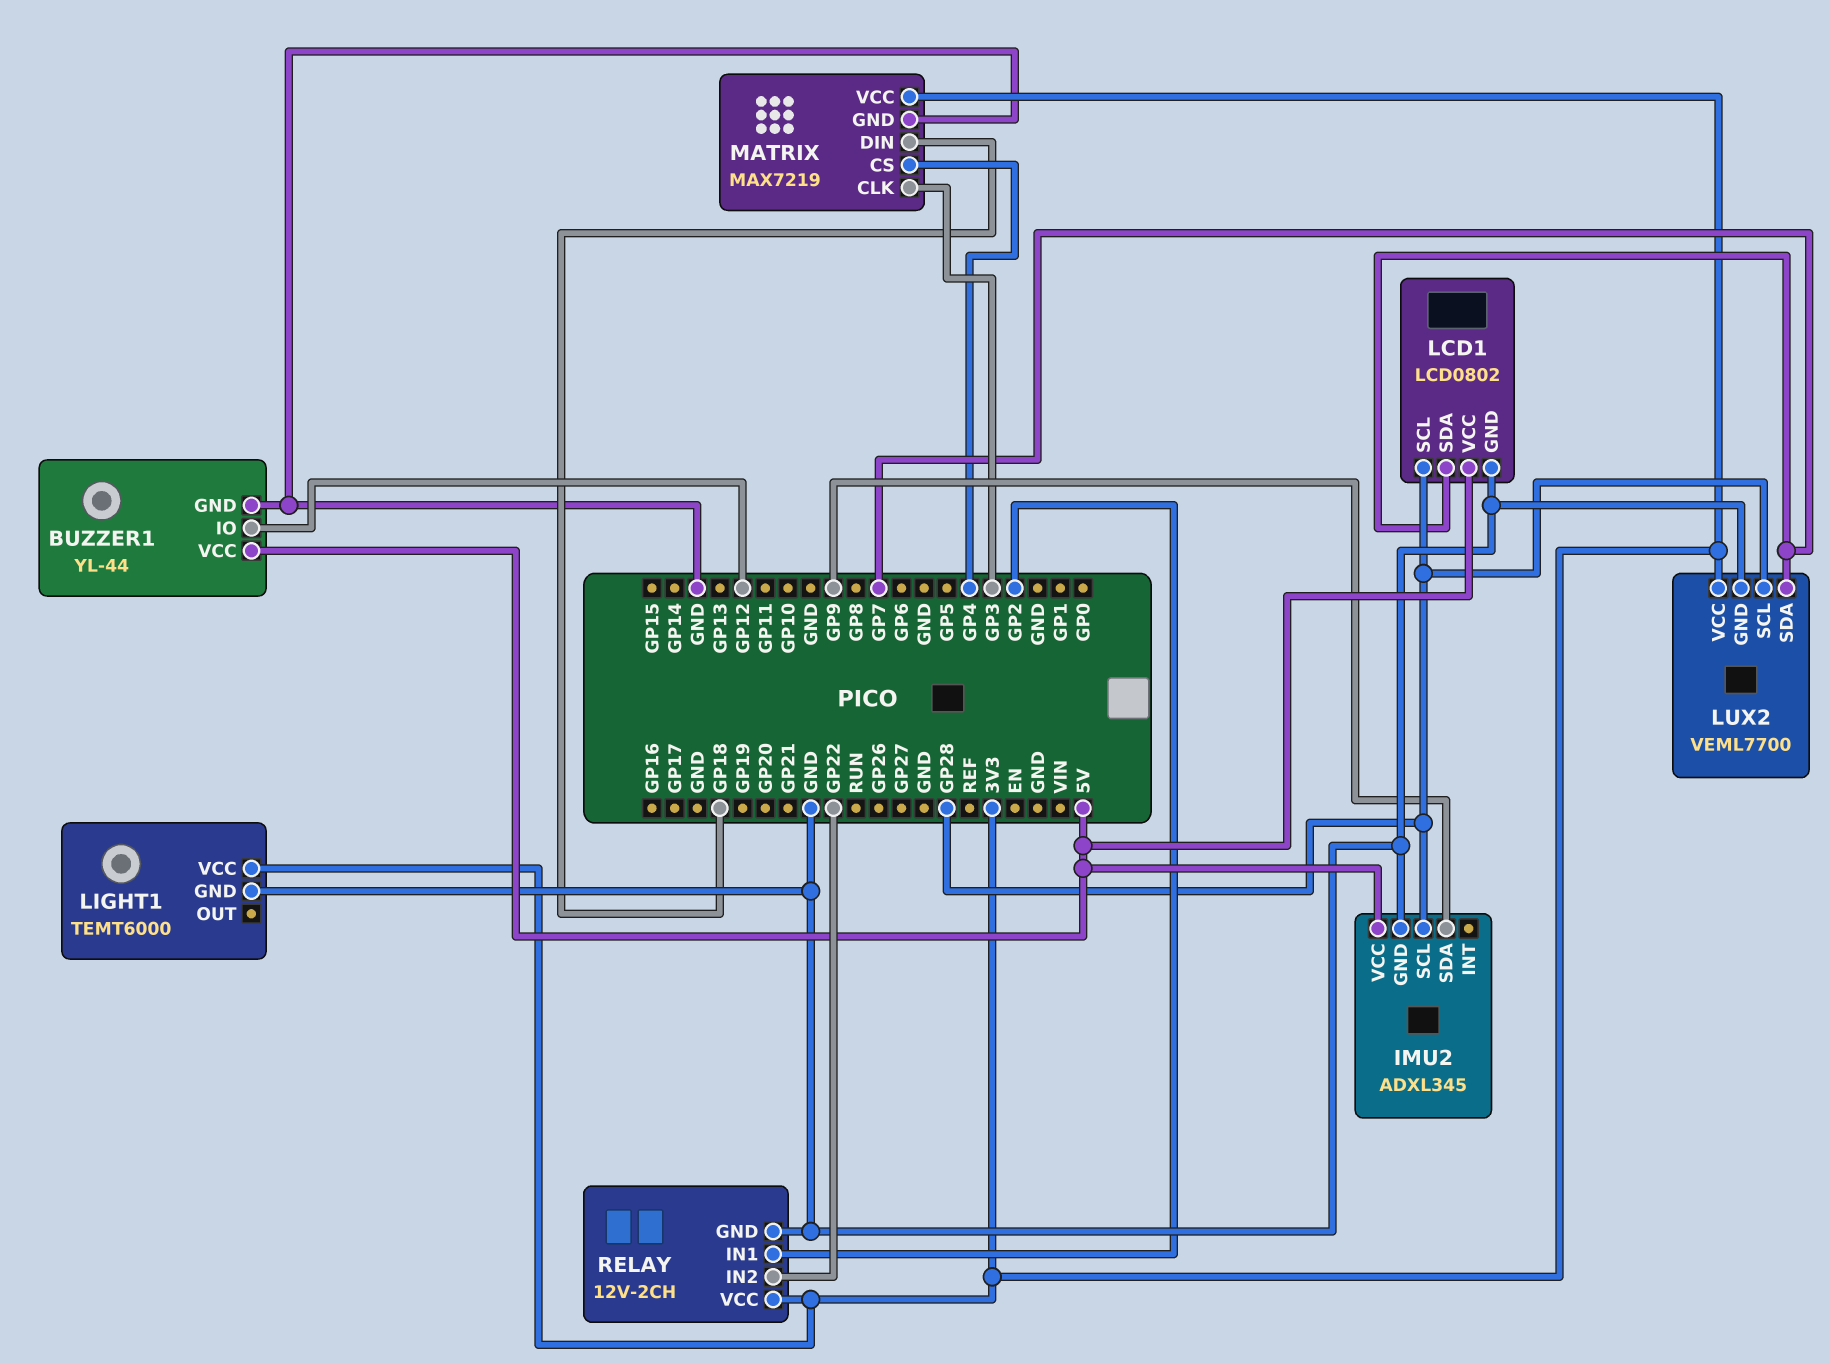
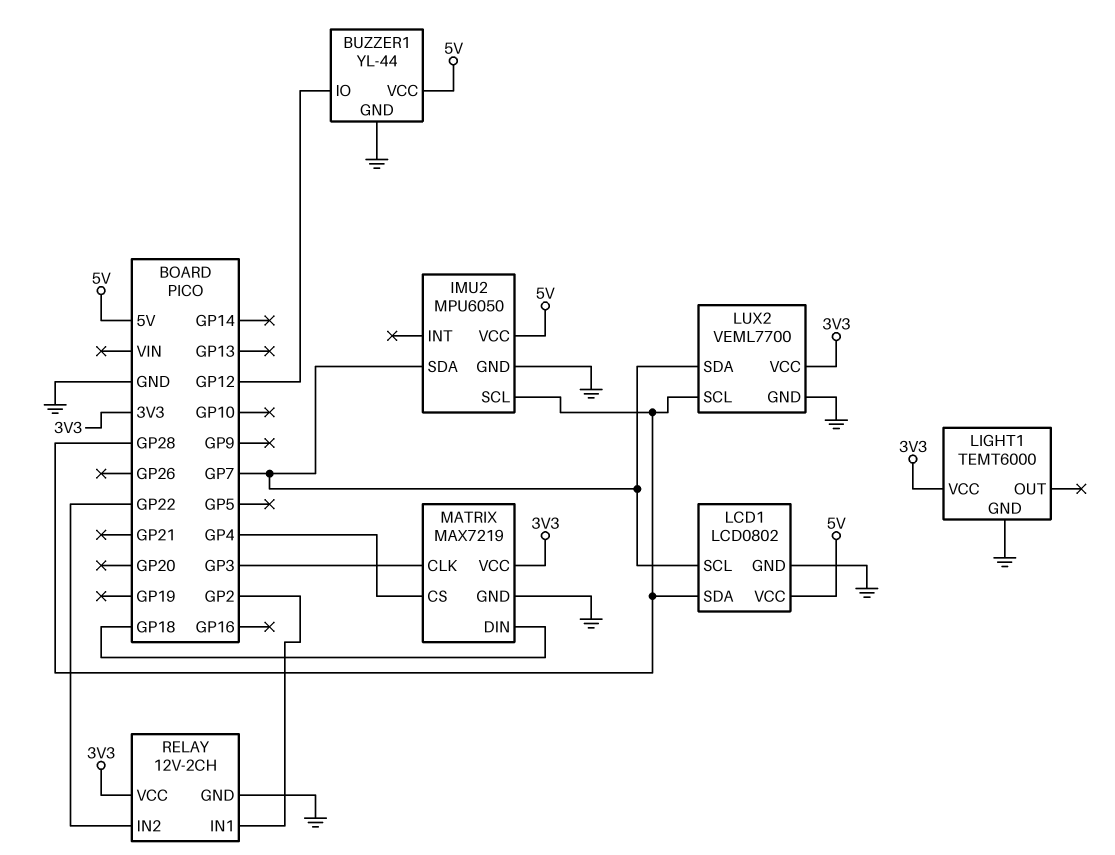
IMU2: ADXL345 -> MPU6050
IMU2 pin SDA: GP9 -> GP7
LCD1 pin SCL: GP28 -> GP7
LCD1 pin SDA: GP7 -> GP28

